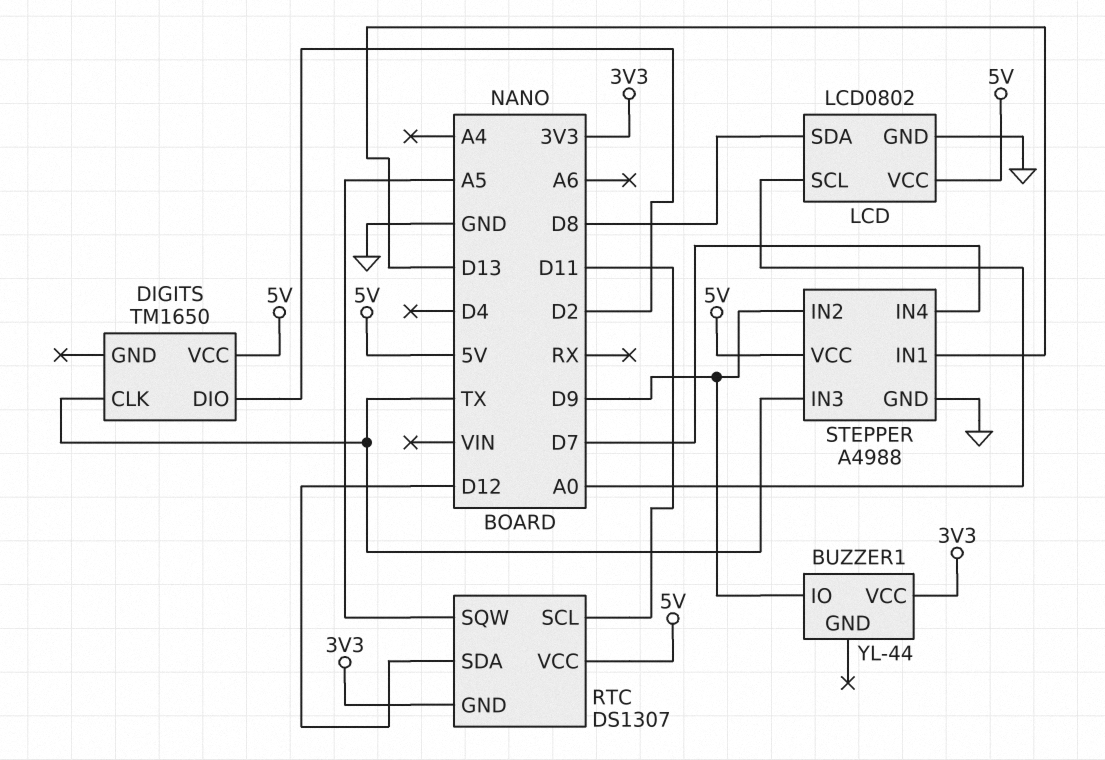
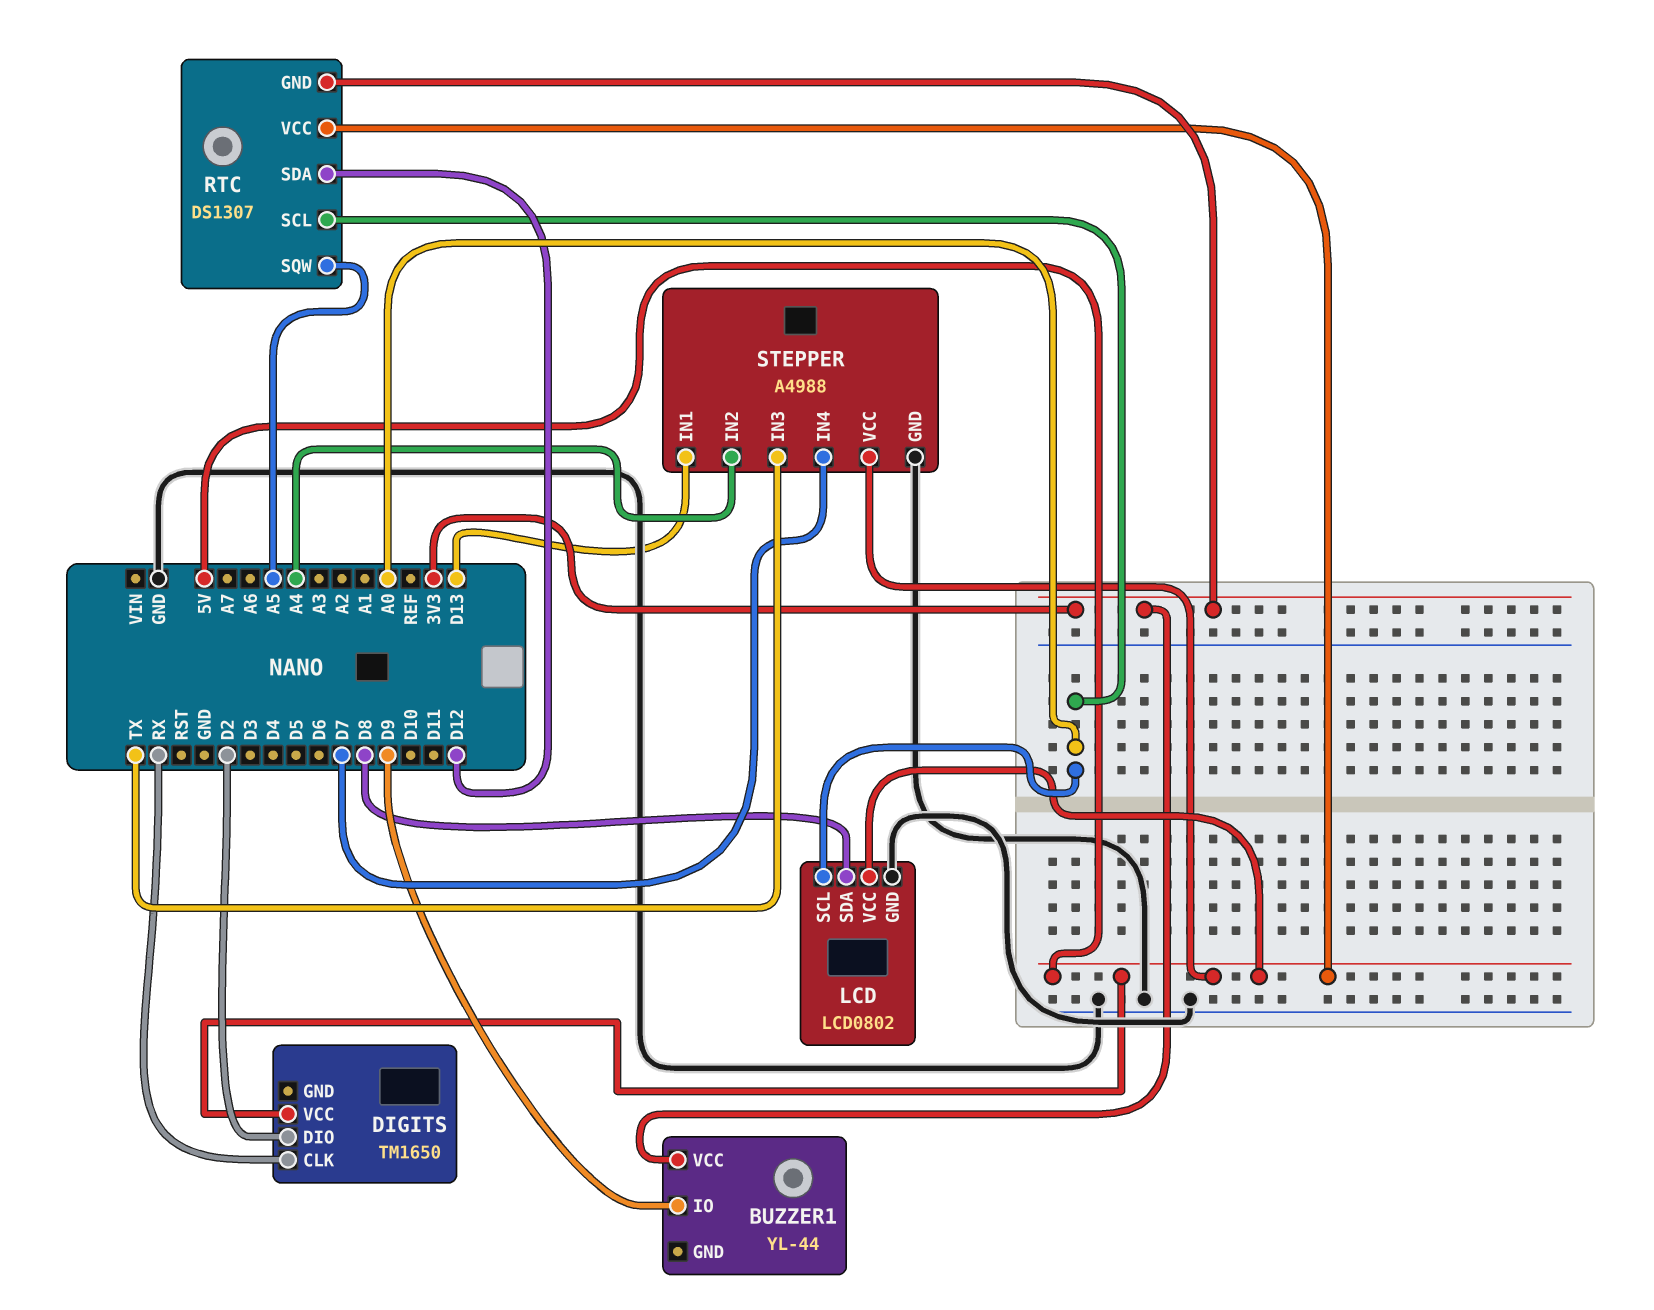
DIGITS pin CLK: TX -> RX
RTC pin SCL: D11 -> A0
STEPPER pin IN2: D9 -> A4

